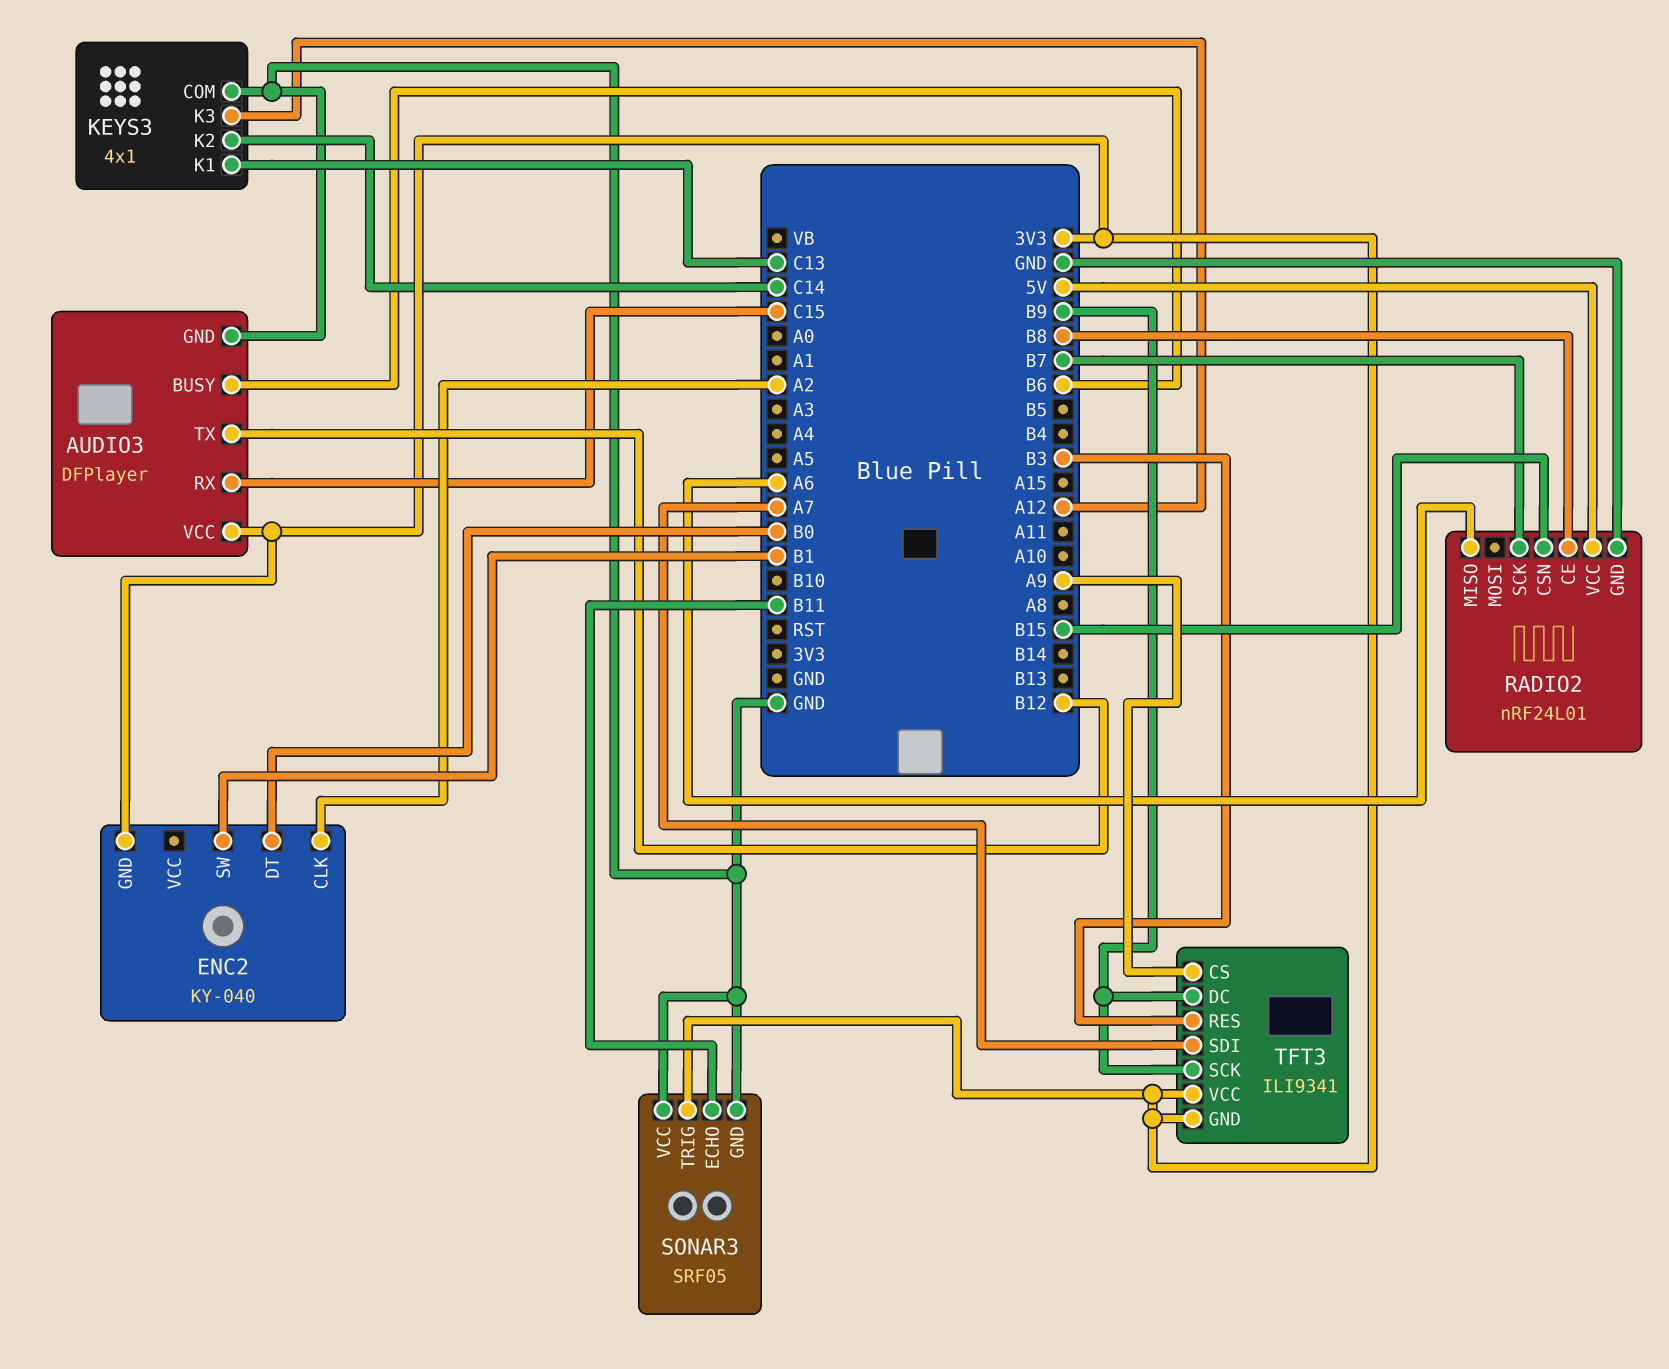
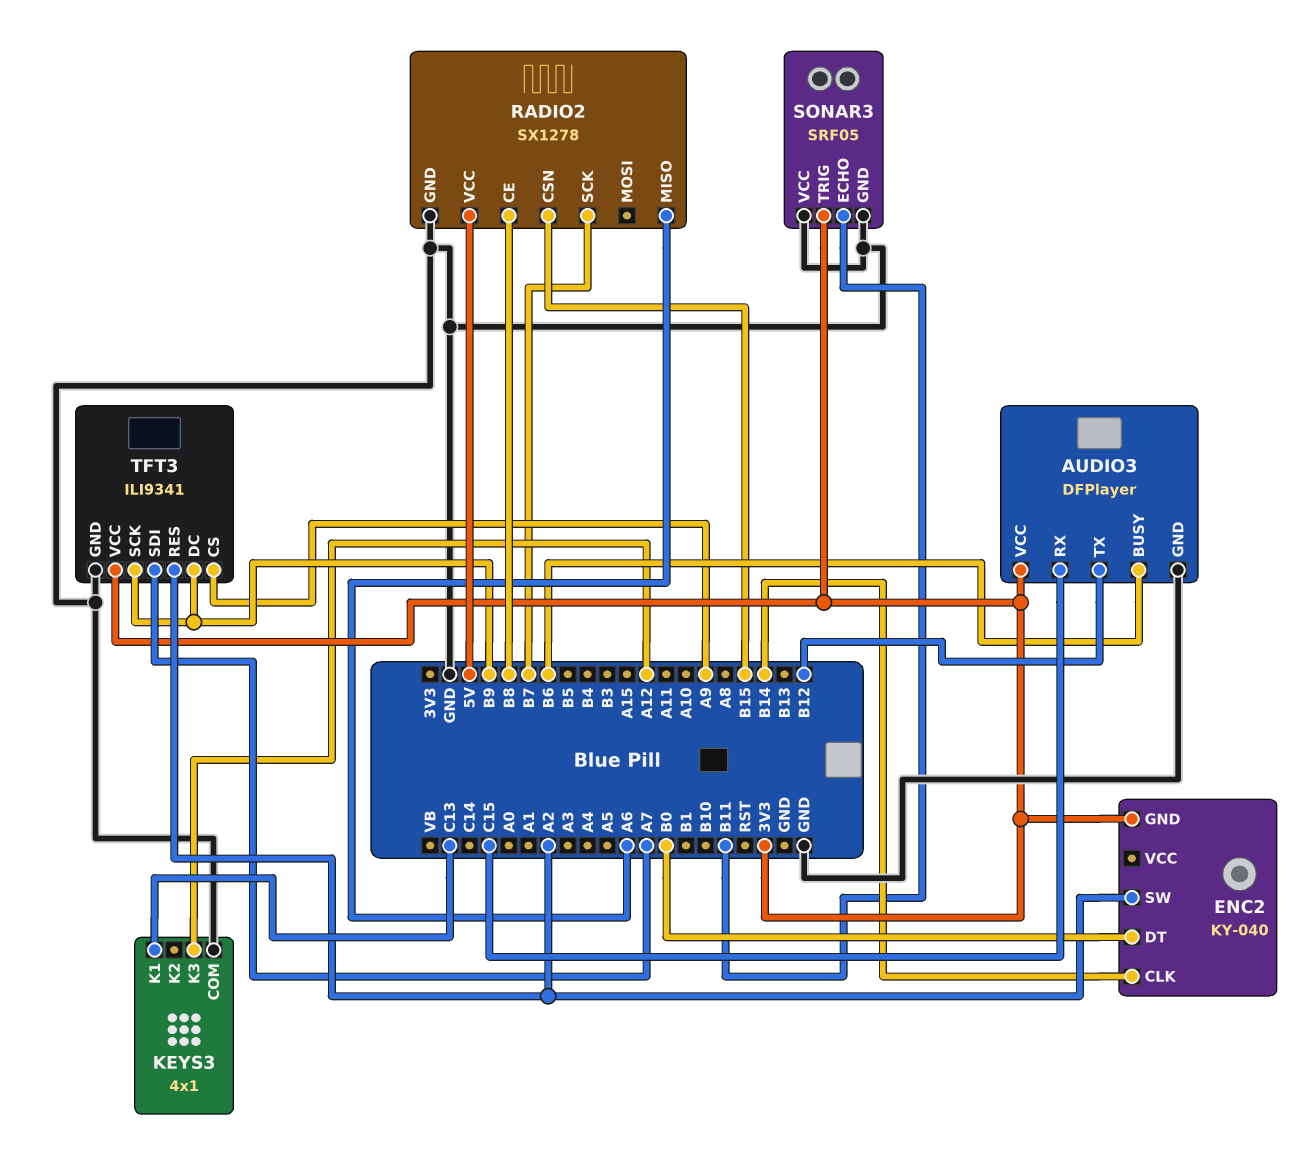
ENC2 pin CLK: A2 -> B14
ENC2 pin SW: B1 -> A2
KEYS3 pin K2: C14 -> none
RADIO2: nRF24L01 -> SX1278
TFT3 pin GND: 3V3 -> GND
TFT3 pin RES: B3 -> A2

